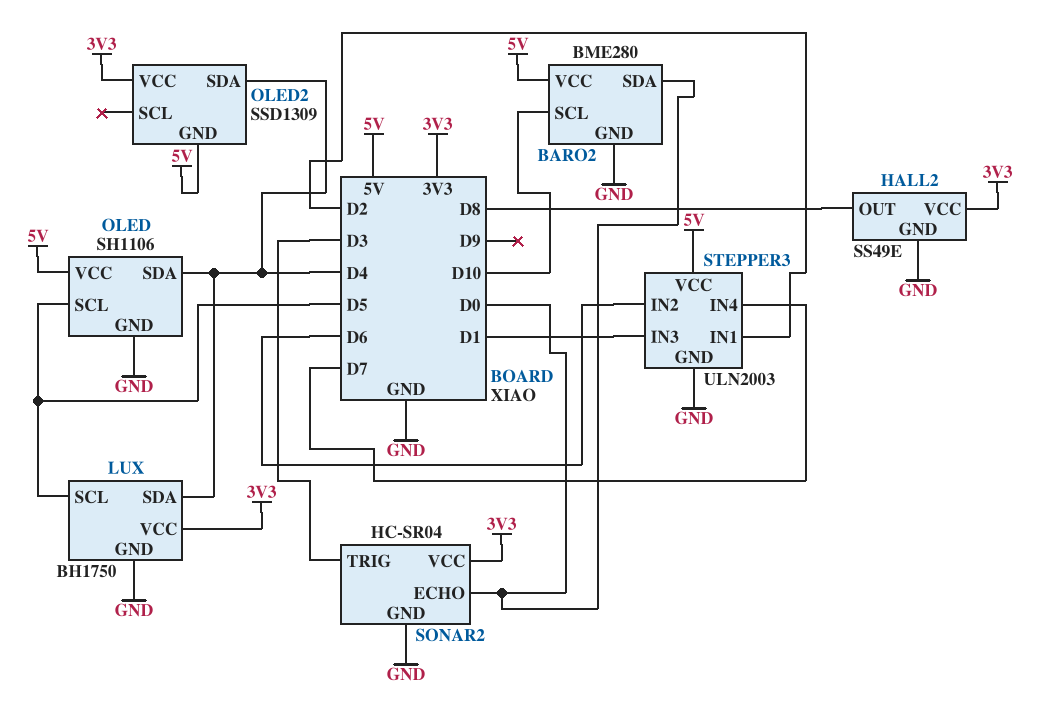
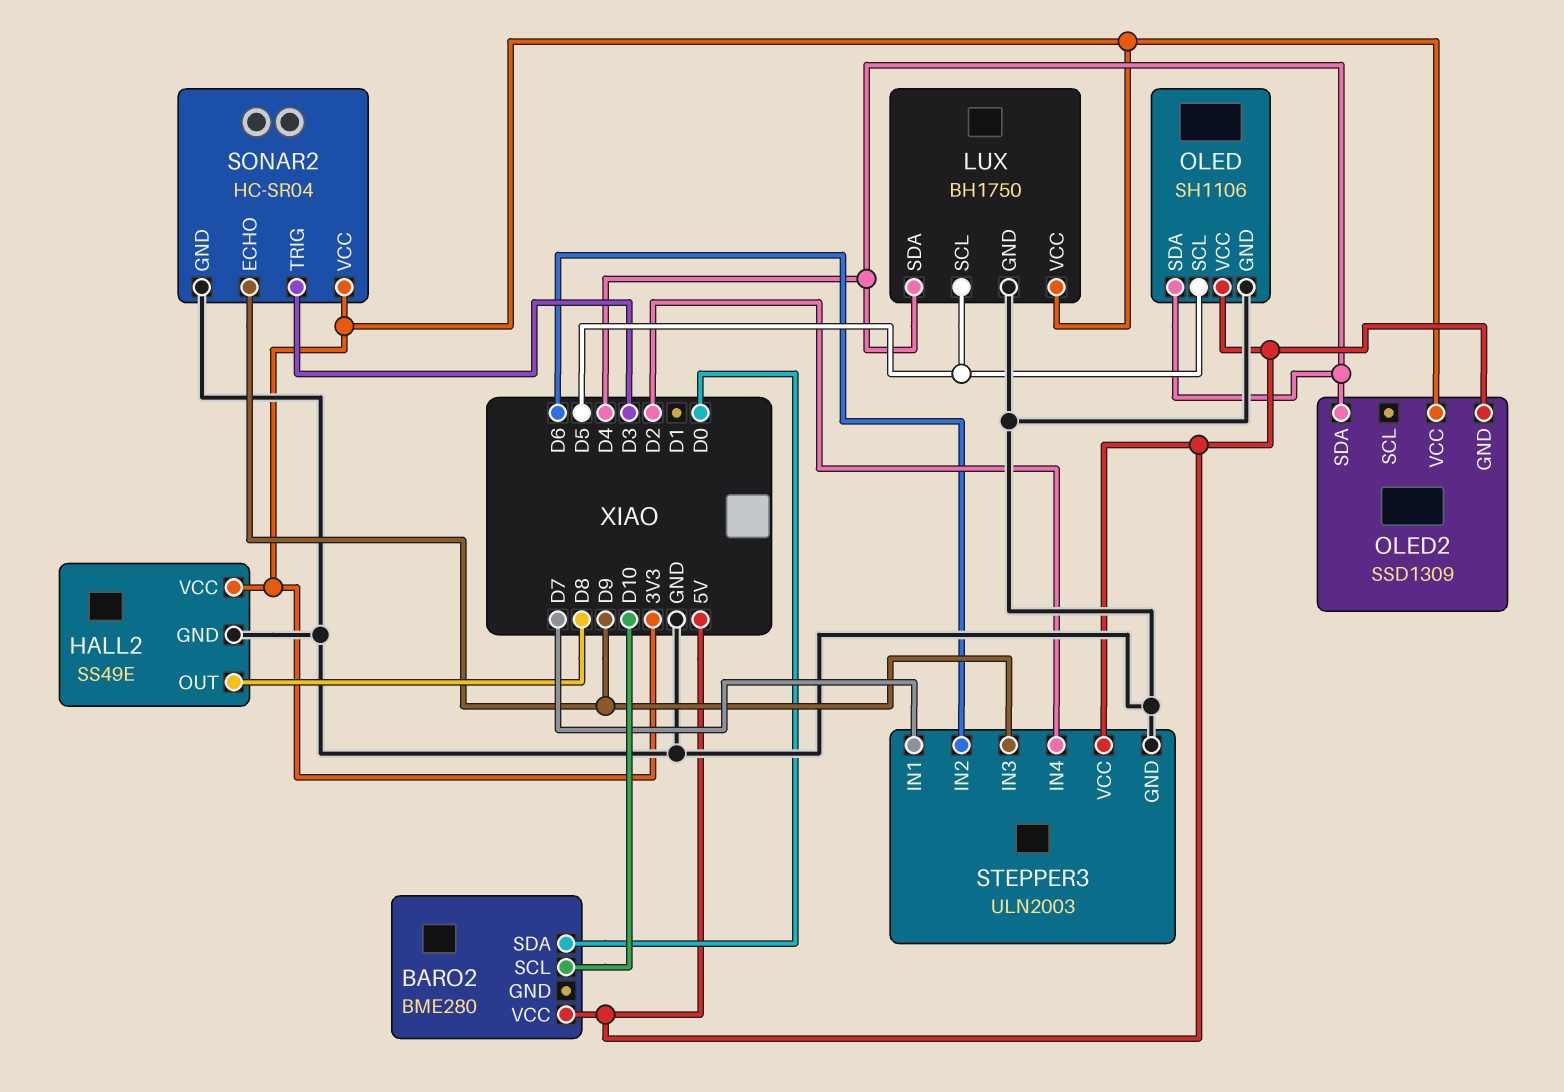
BARO2 pin GND: GND -> none
SONAR2 pin ECHO: D0 -> D9
STEPPER3 pin IN1: D2 -> D7
STEPPER3 pin IN3: D1 -> D9
STEPPER3 pin IN4: D7 -> D2

